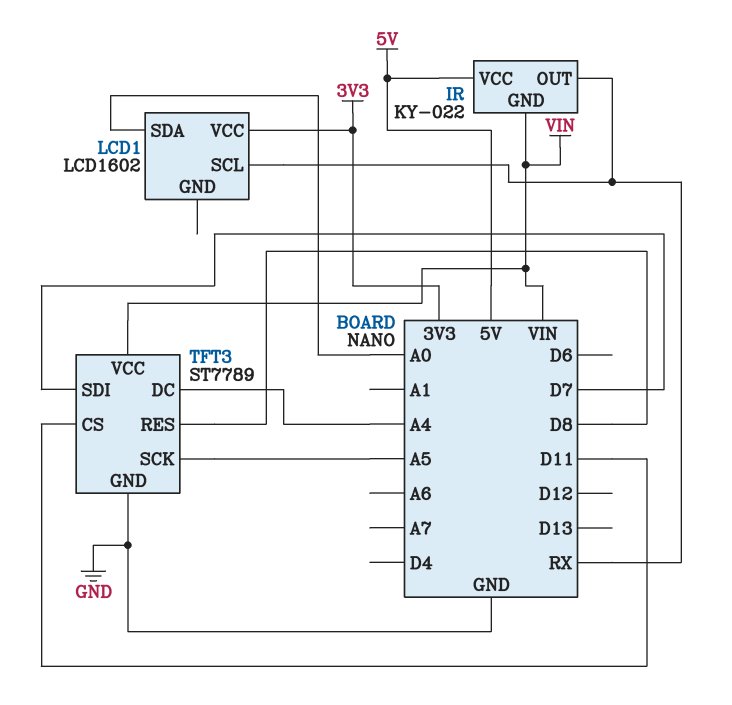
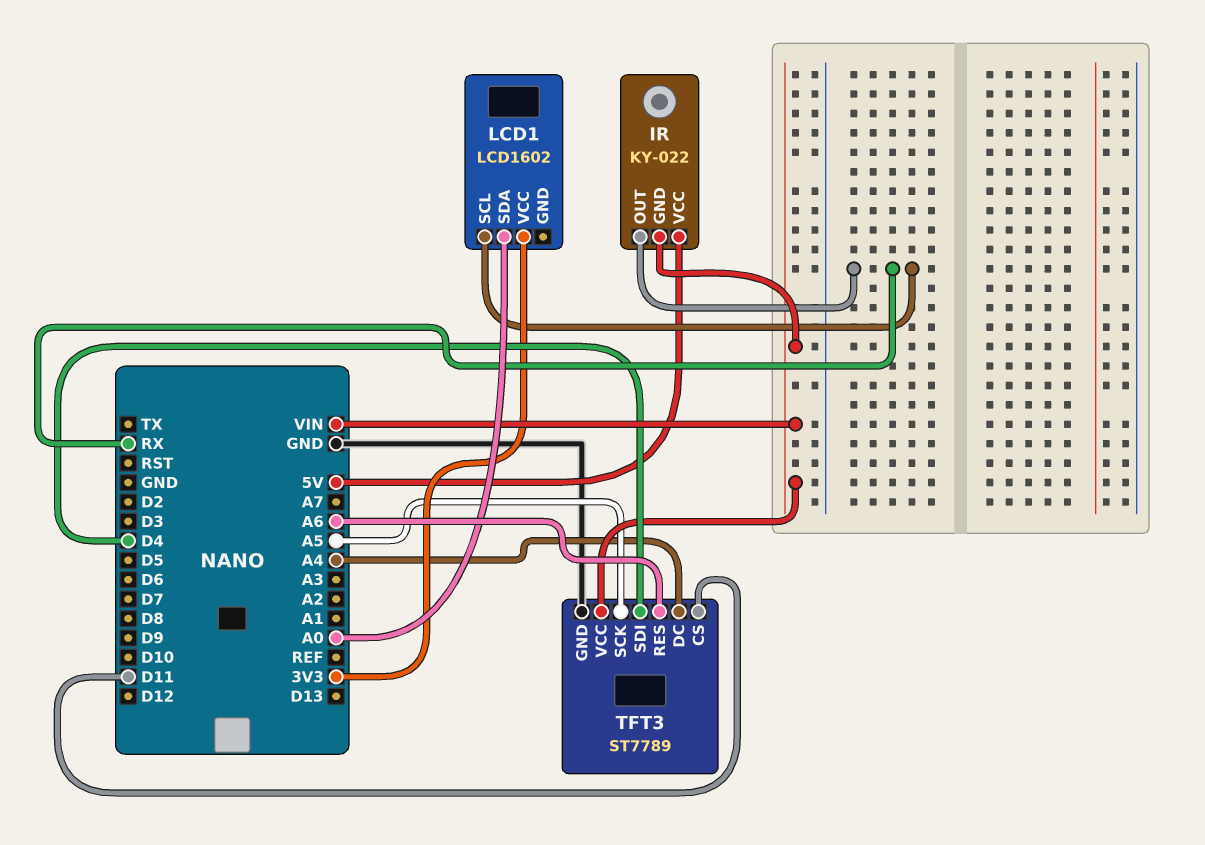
TFT3 pin RES: D8 -> A6
TFT3 pin SDI: D7 -> D4

